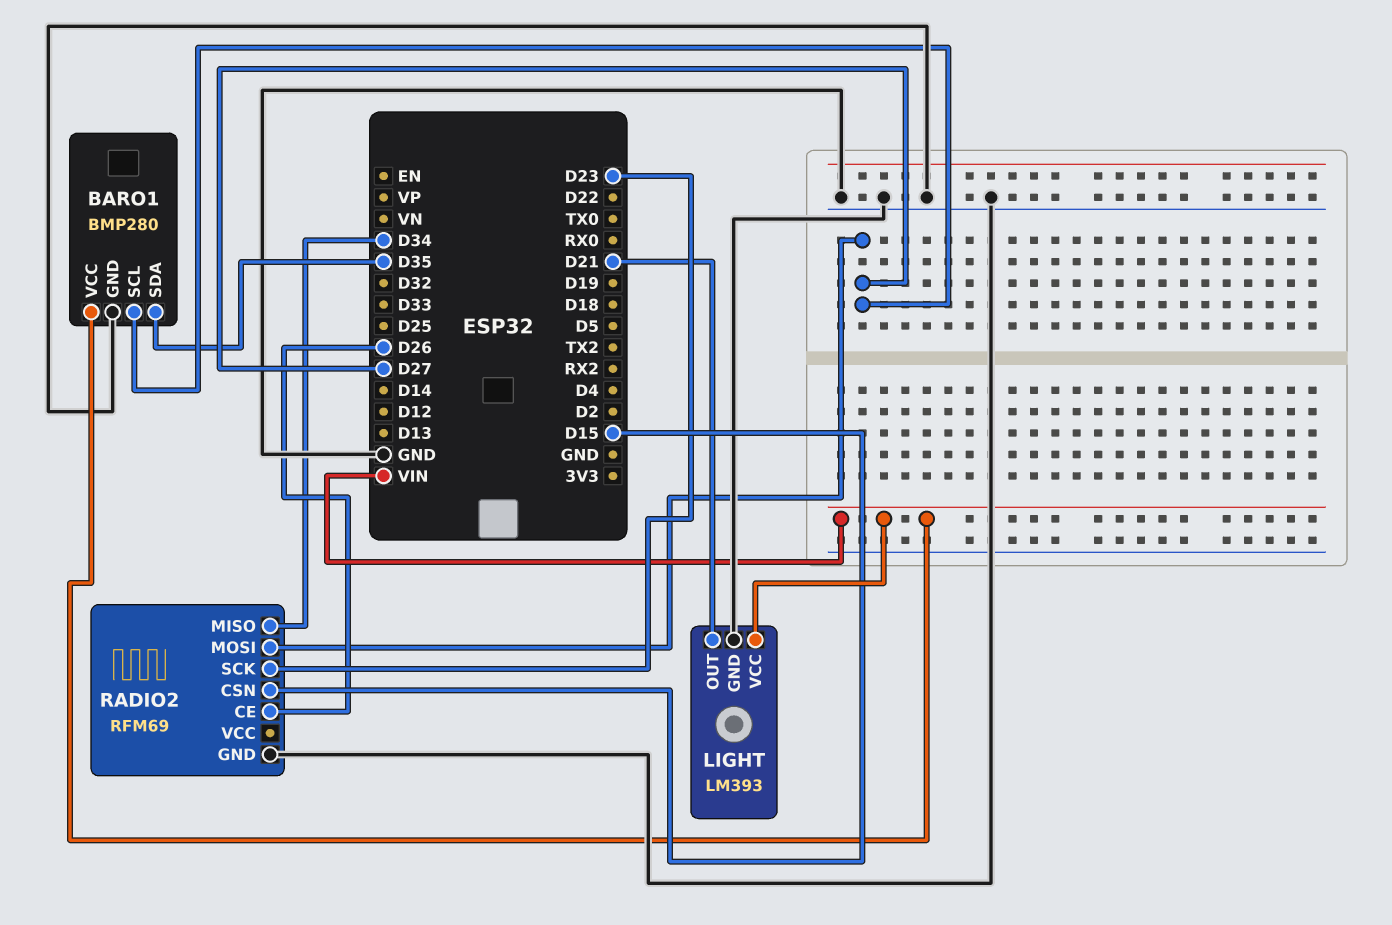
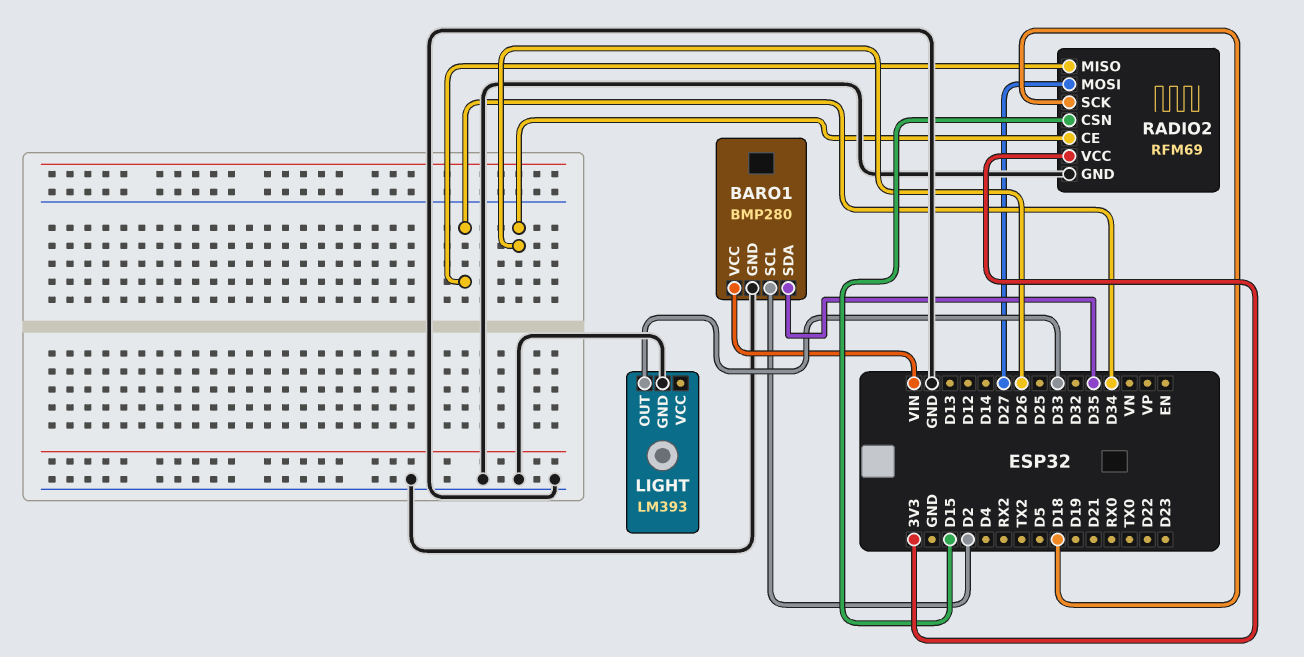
BARO1 pin SCL: D27 -> D2
LIGHT pin OUT: D21 -> D33
LIGHT pin VCC: VIN -> none
RADIO2 pin SCK: D23 -> D18
RADIO2 pin VCC: none -> 3V3

